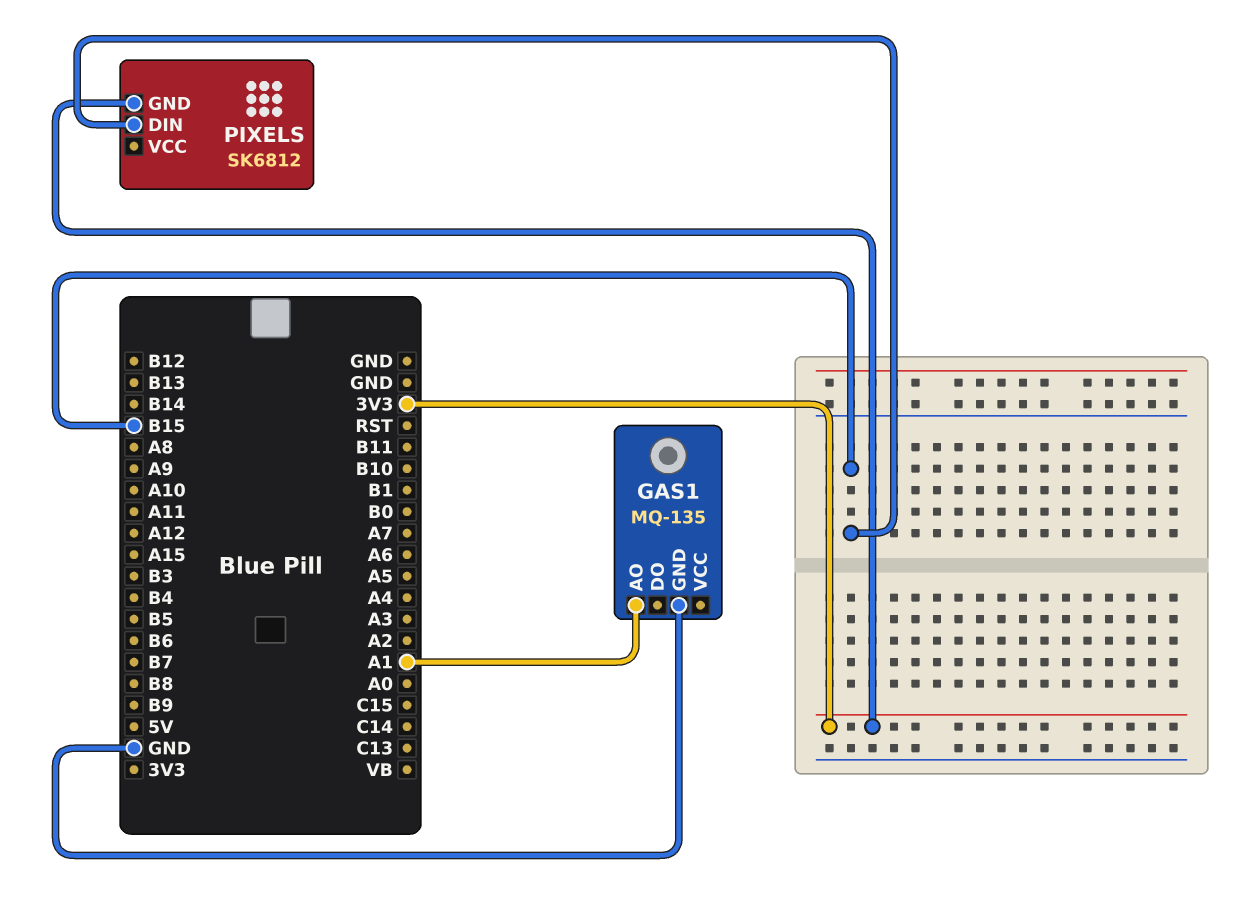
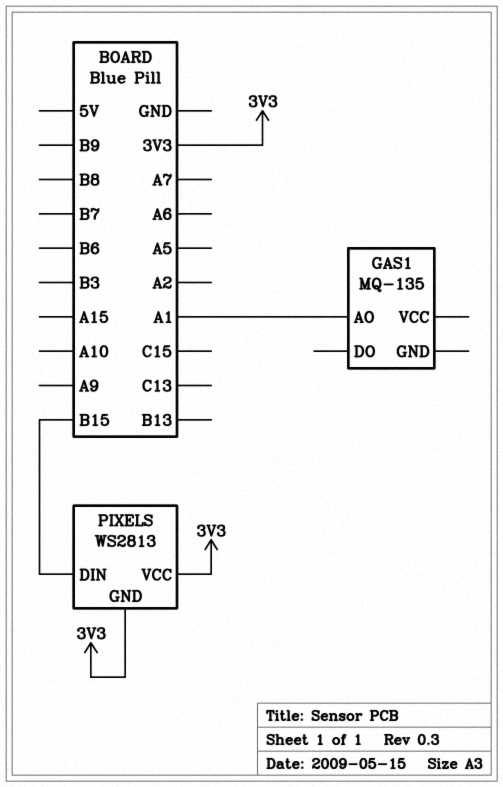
GAS1 pin GND: GND -> none
PIXELS: SK6812 -> WS2813
PIXELS pin VCC: none -> 3V3

